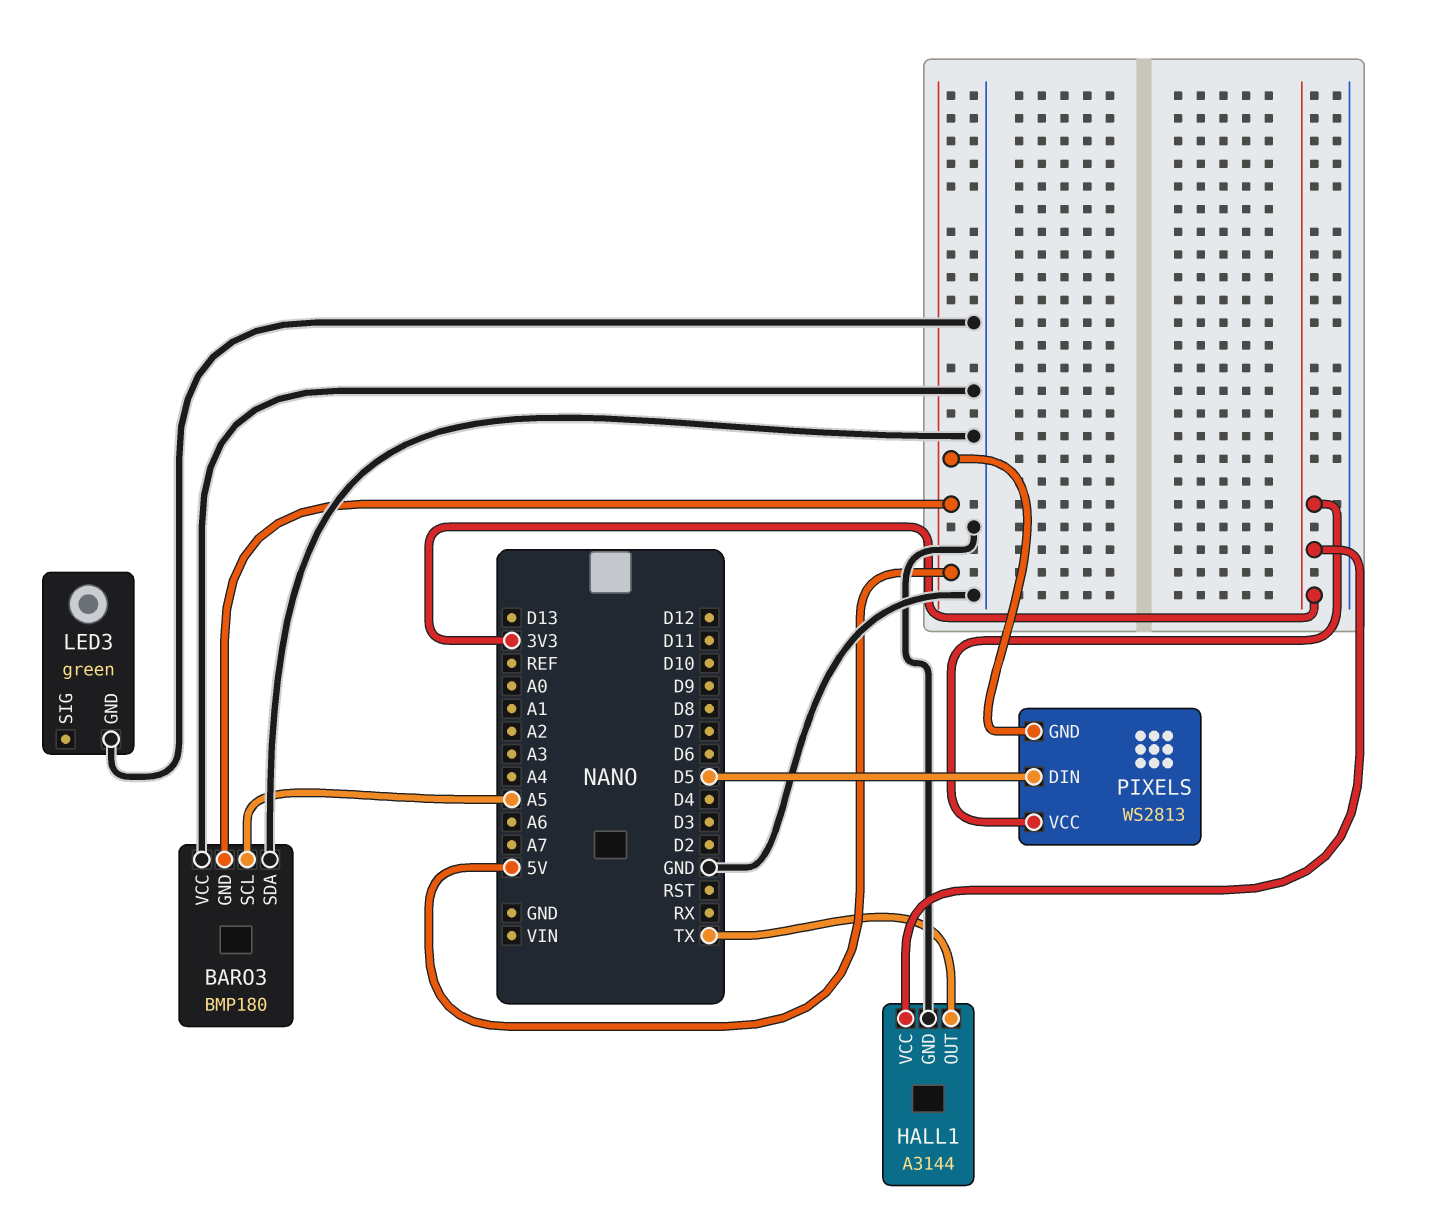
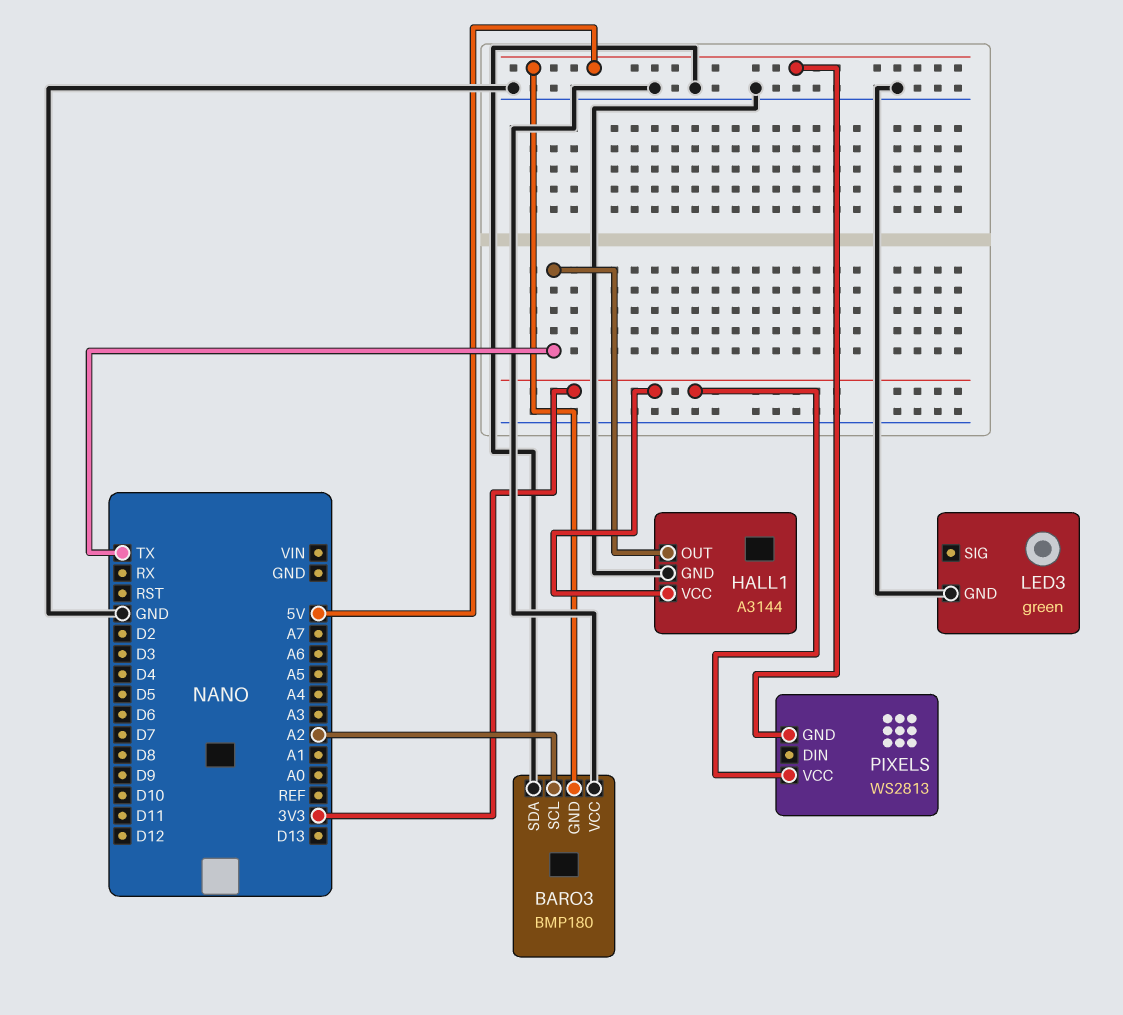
BARO3 pin SCL: A5 -> A2
PIXELS pin DIN: D5 -> none

